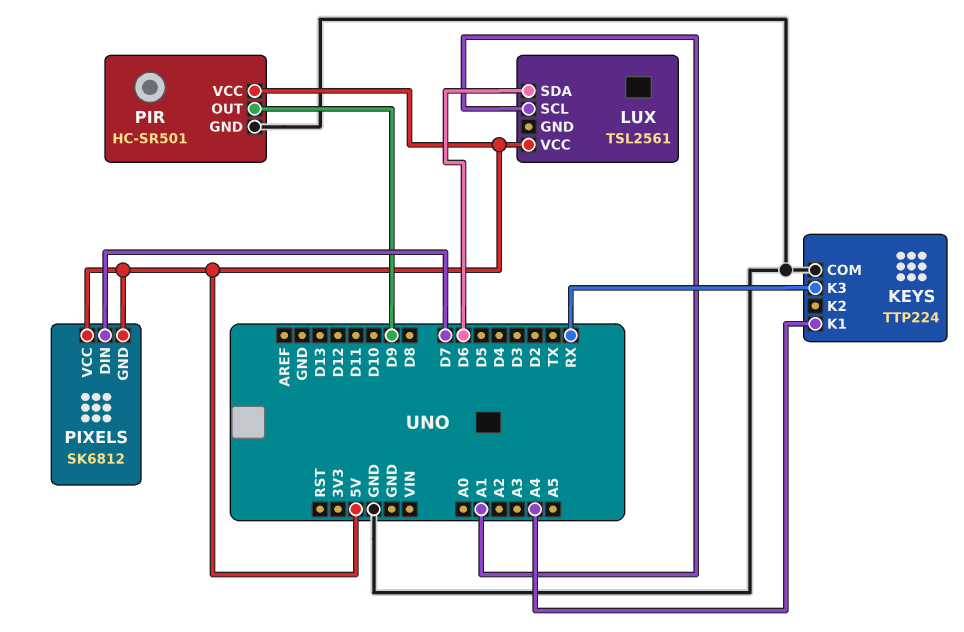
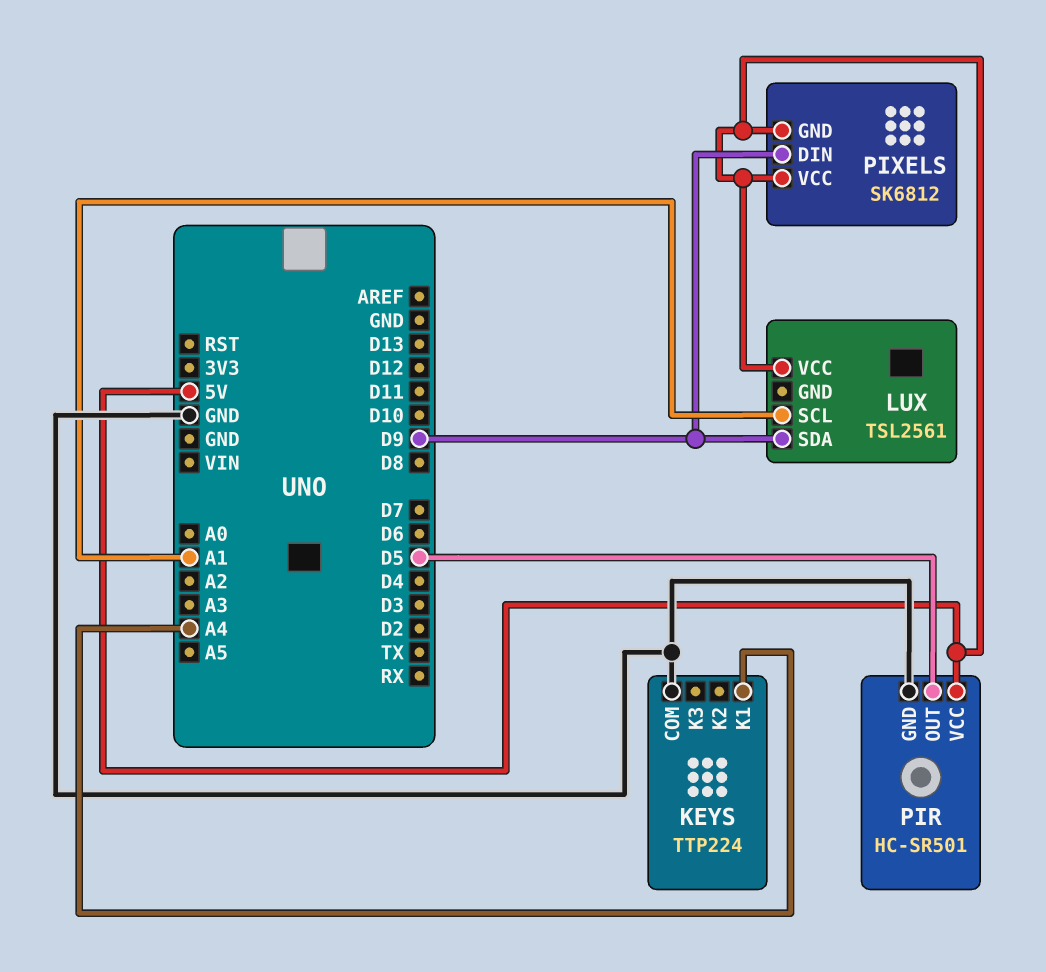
KEYS pin K3: RX -> none
LUX pin SDA: D6 -> D9
PIR pin OUT: D9 -> D5
PIXELS pin DIN: D7 -> D9

